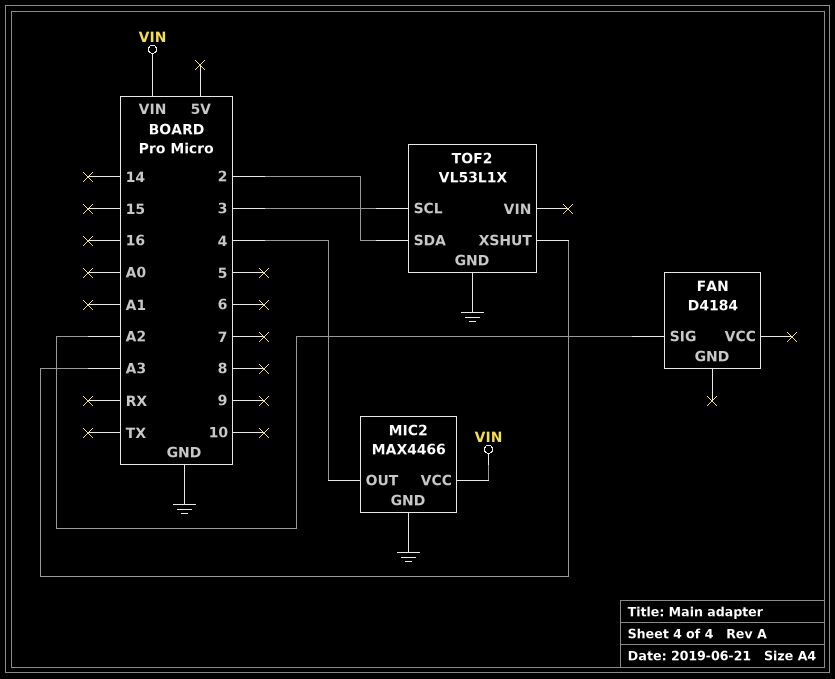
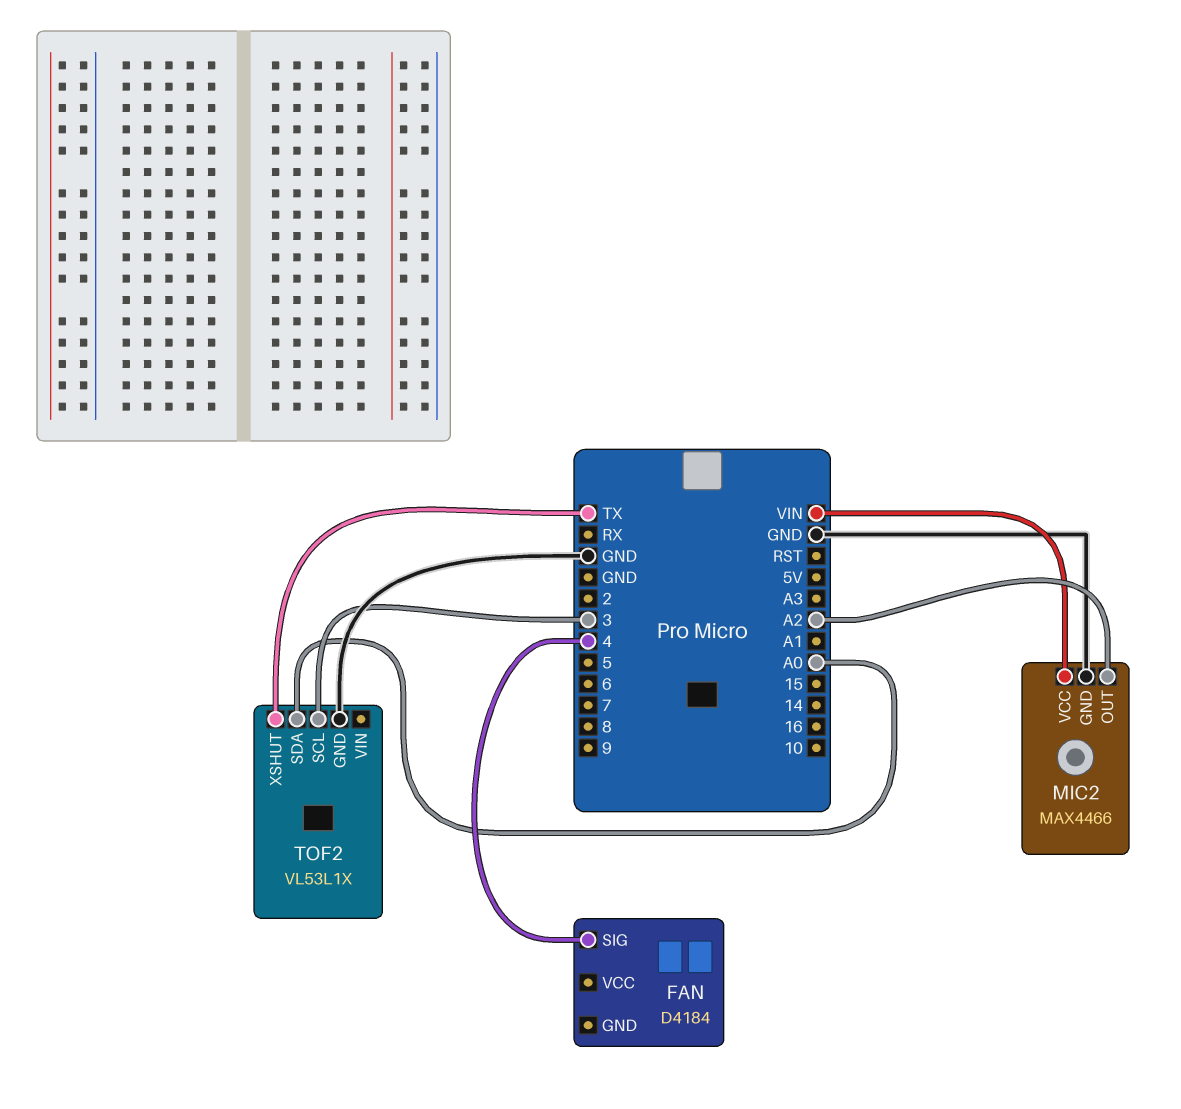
FAN pin SIG: A2 -> 4
MIC2 pin OUT: 4 -> A2
TOF2 pin SDA: 2 -> A0
TOF2 pin XSHUT: A3 -> TX

